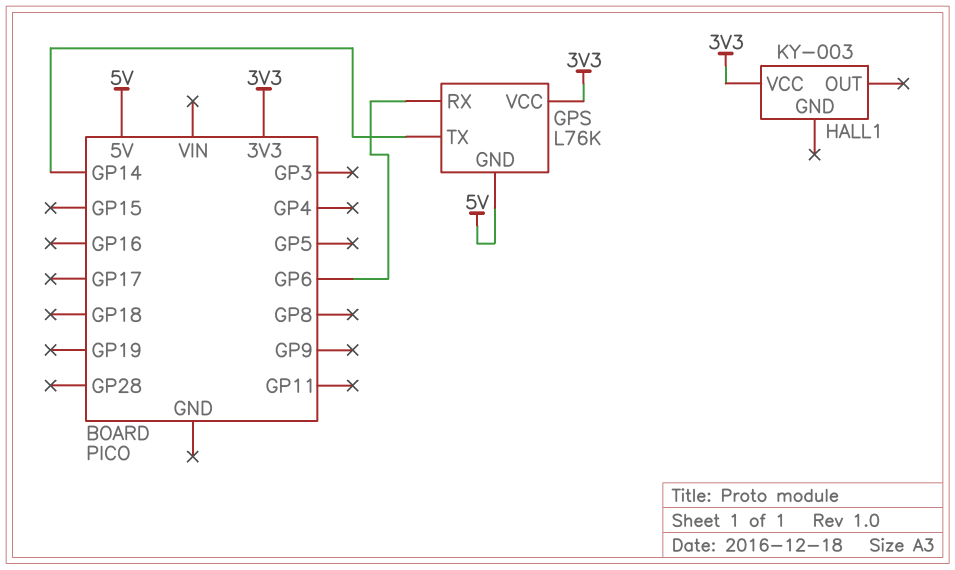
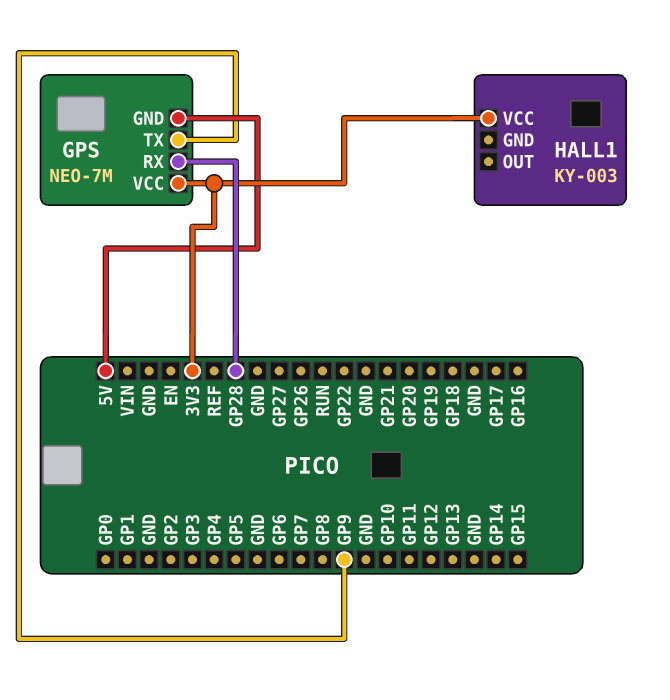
GPS: L76K -> NEO-7M
GPS pin RX: GP6 -> GP28
GPS pin TX: GP14 -> GP9

